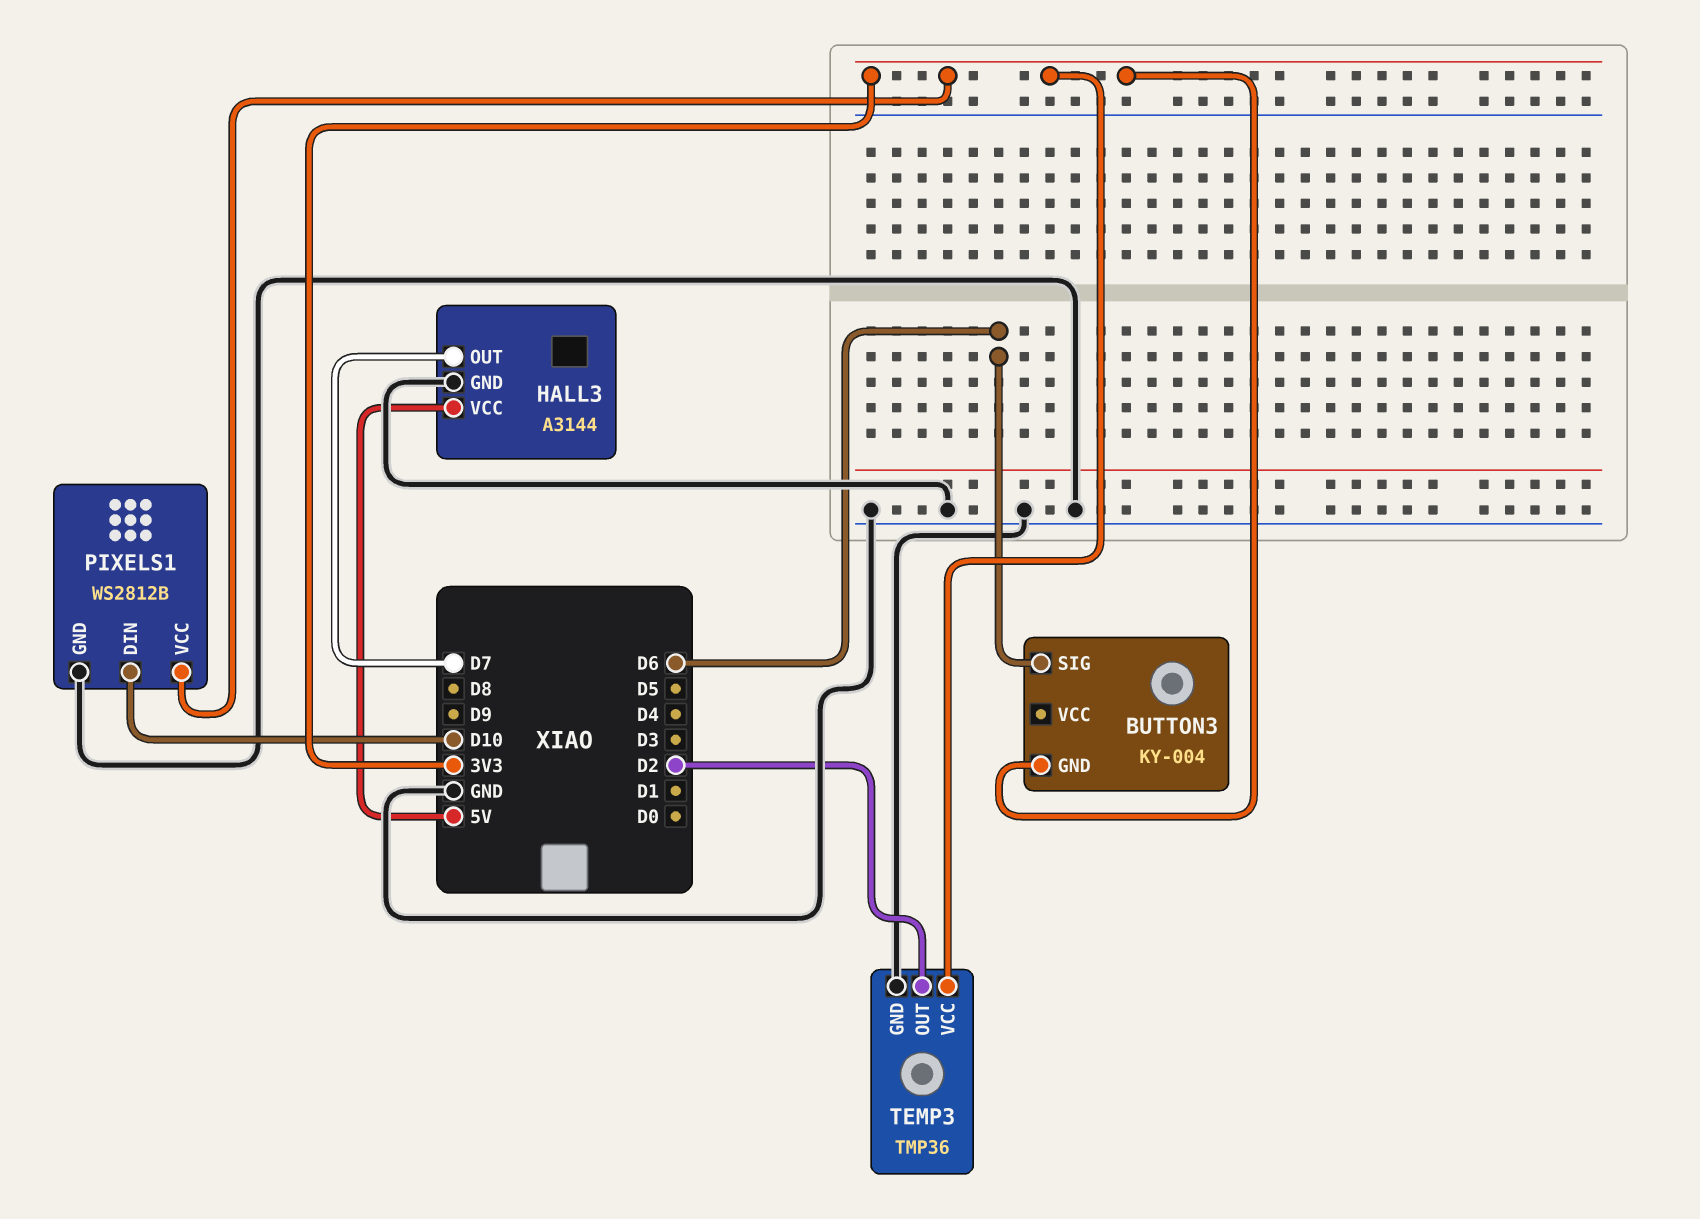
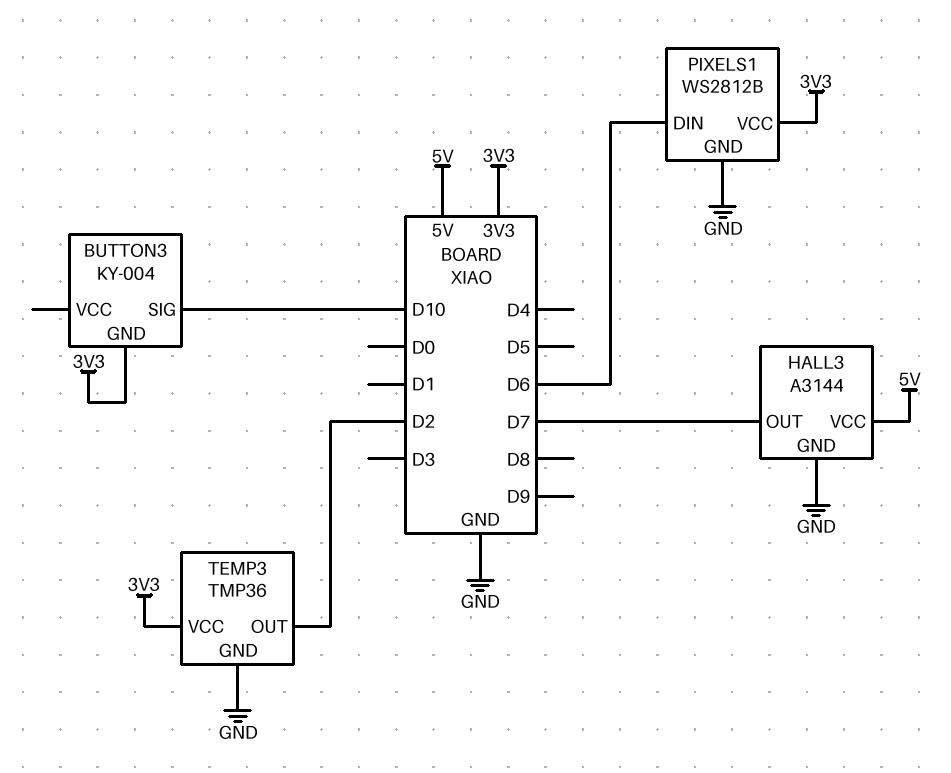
BUTTON3 pin SIG: D6 -> D10
PIXELS1 pin DIN: D10 -> D6

